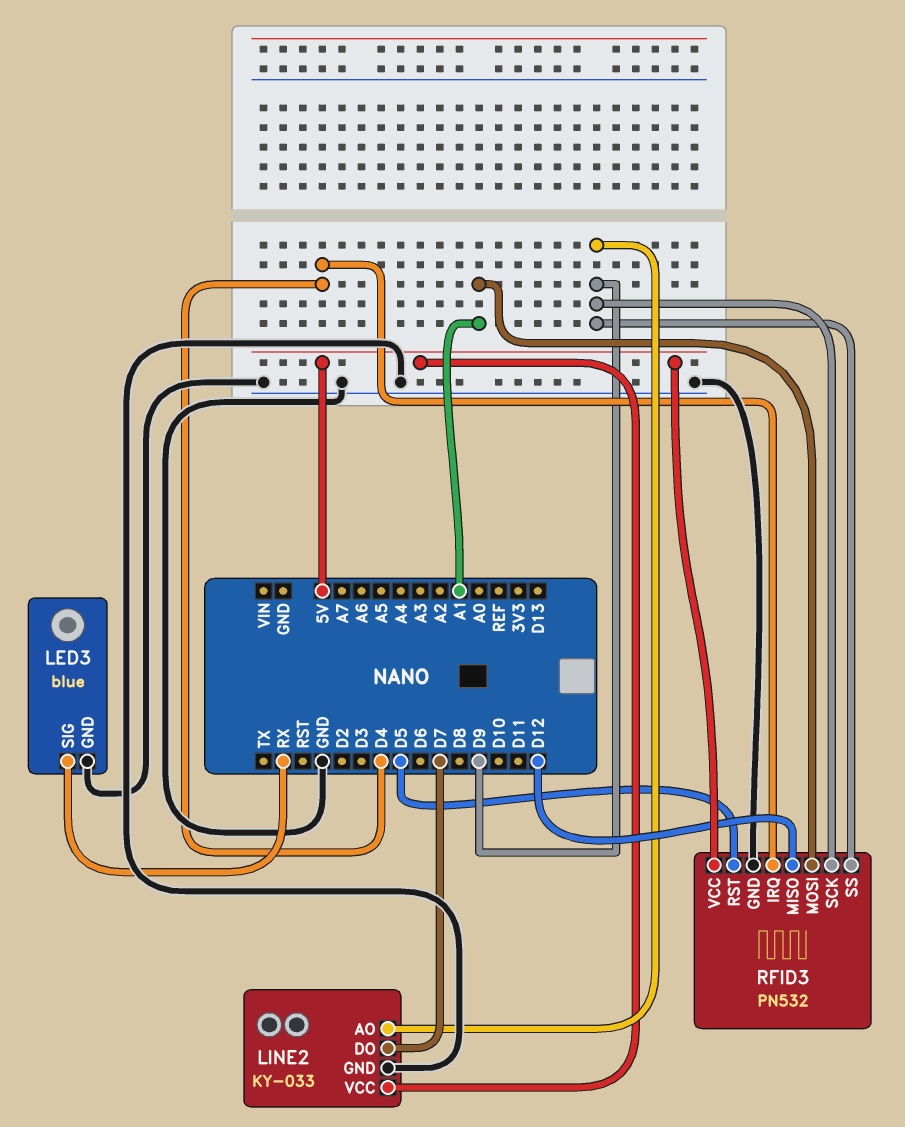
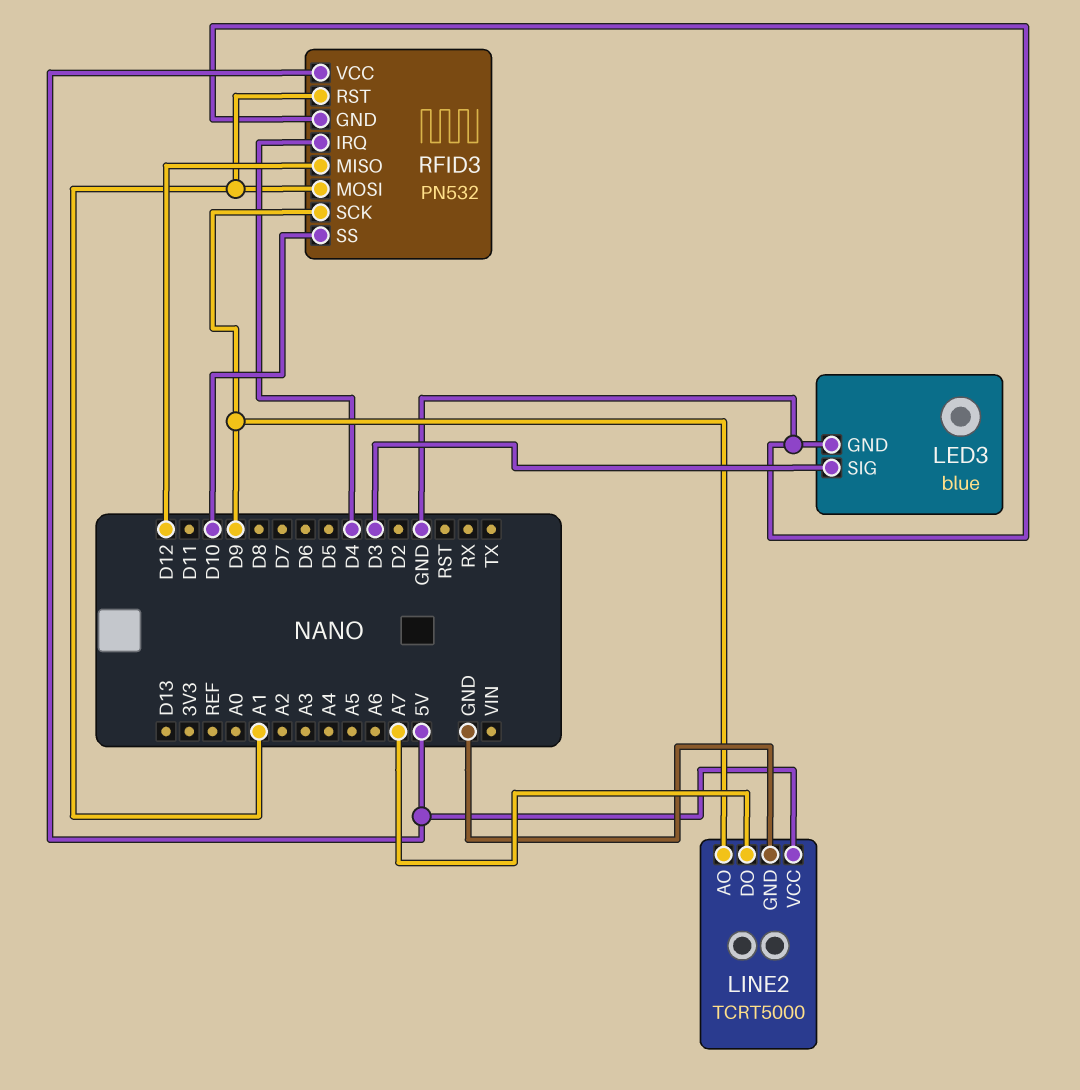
LED3 pin SIG: RX -> D3
LINE2: KY-033 -> TCRT5000
LINE2 pin DO: D7 -> A7
RFID3 pin RST: D5 -> A1
RFID3 pin SS: D9 -> D10

